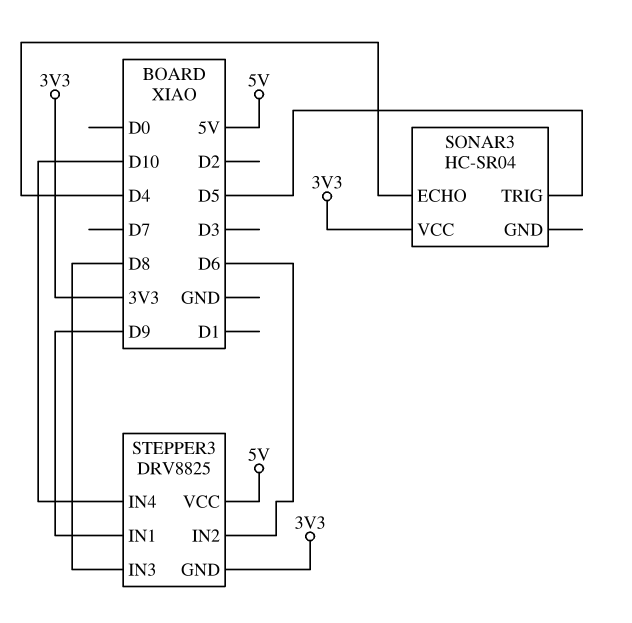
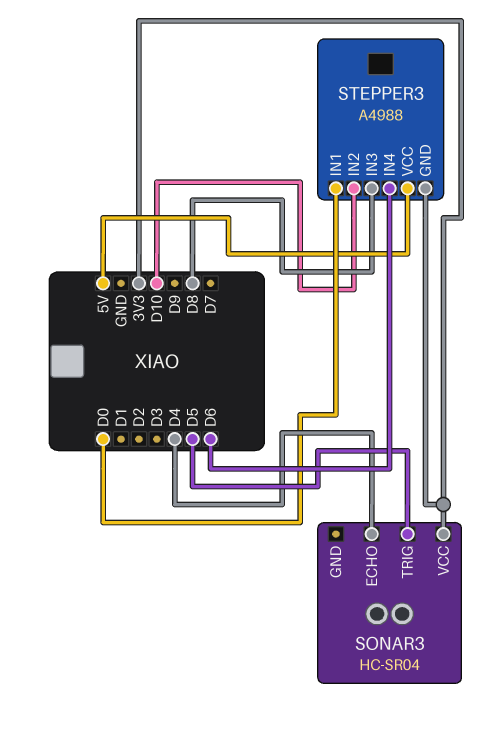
STEPPER3: DRV8825 -> A4988
STEPPER3 pin IN1: D9 -> D0
STEPPER3 pin IN2: D6 -> D10
STEPPER3 pin IN4: D10 -> D6

